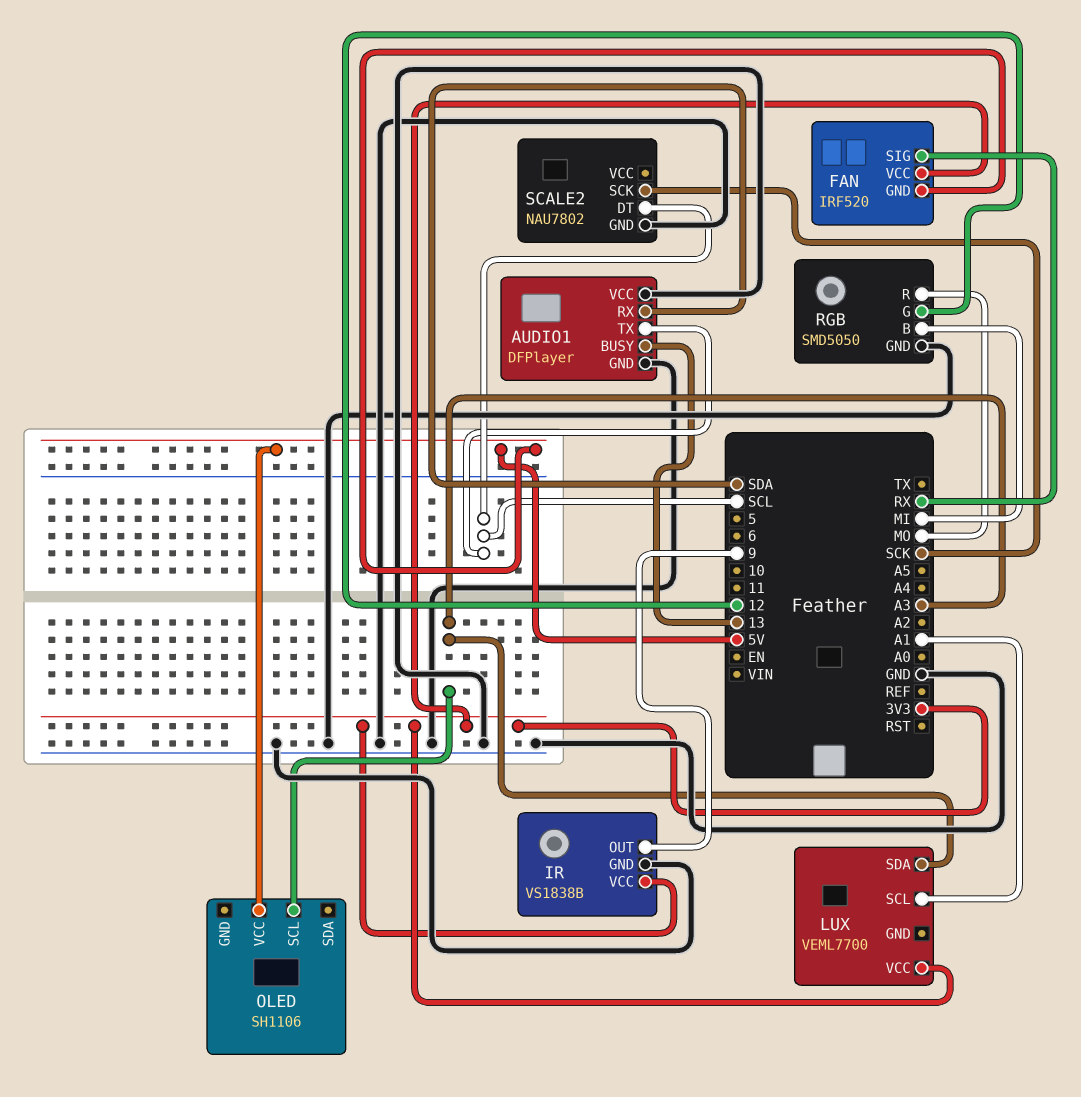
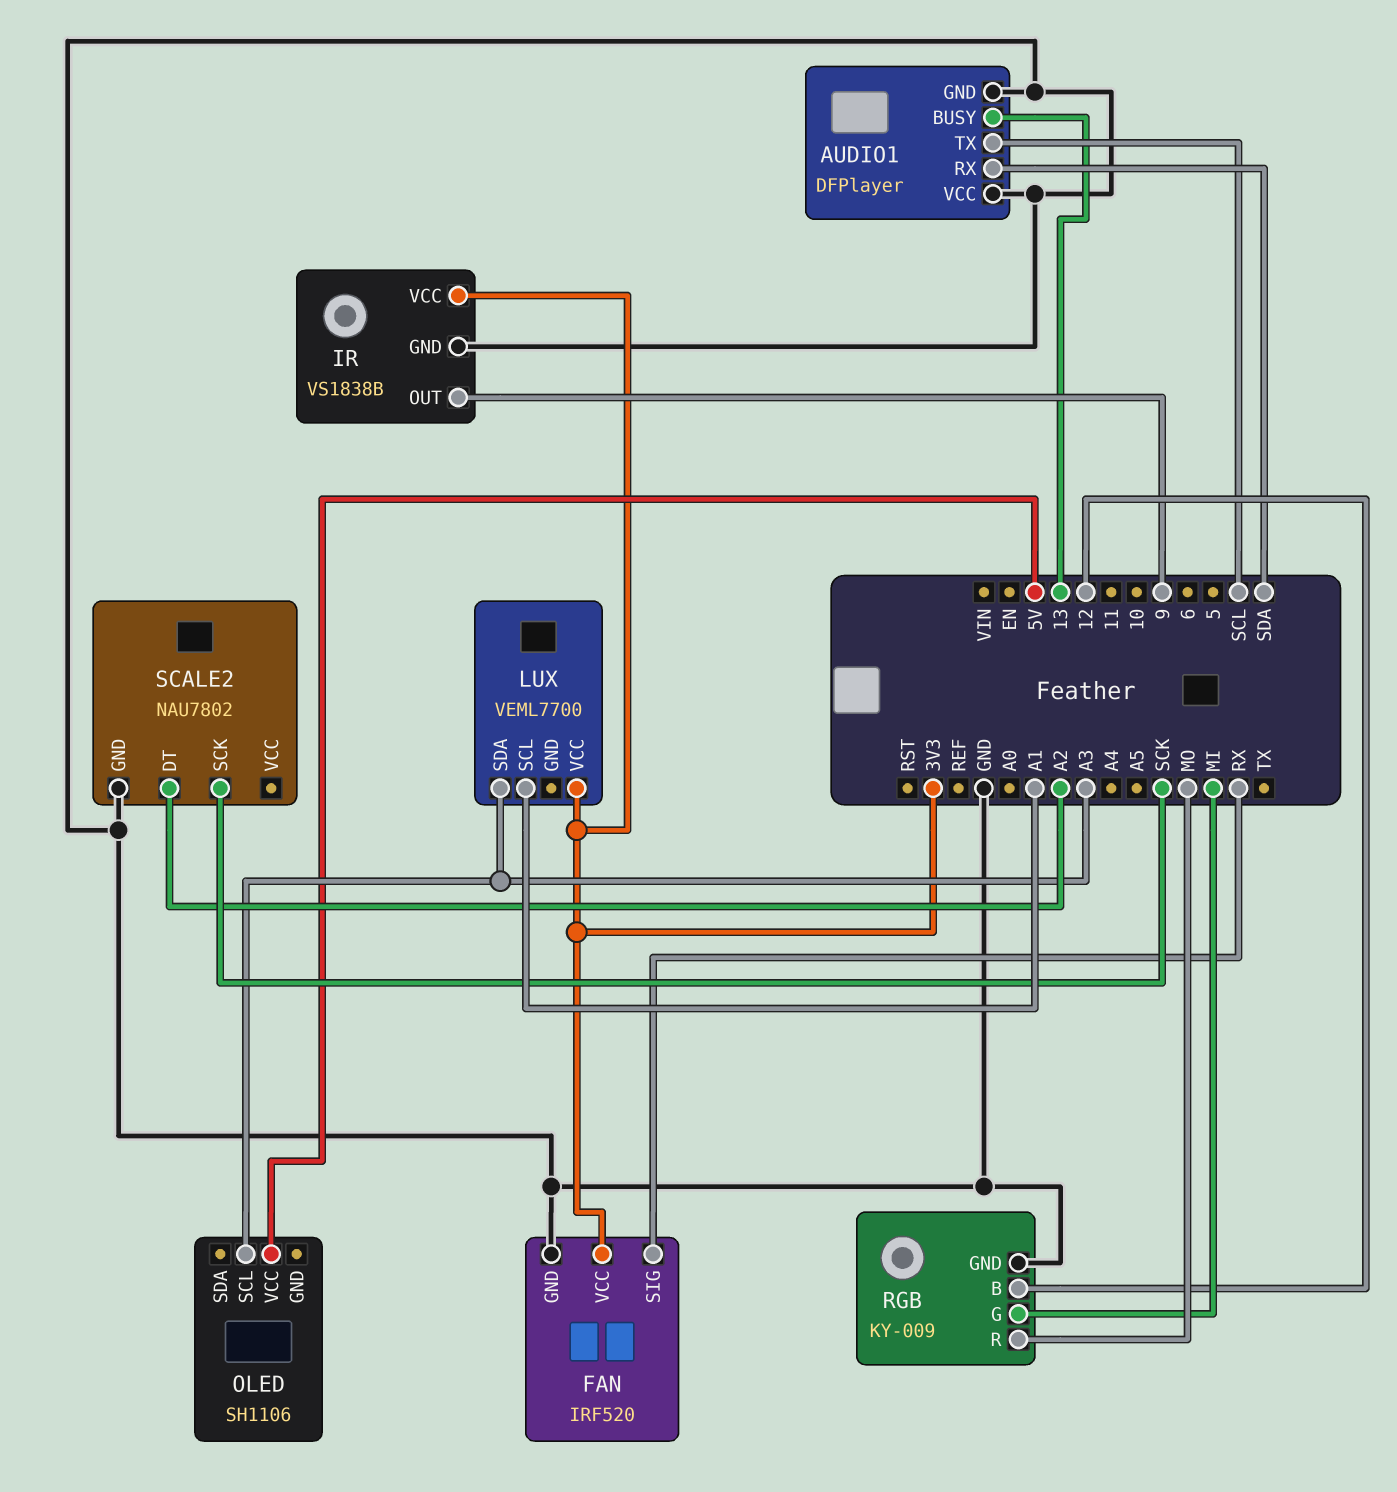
FAN pin GND: 5V -> GND
RGB: SMD5050 -> KY-009
RGB pin B: MI -> 12
RGB pin G: 12 -> MI
SCALE2 pin DT: SCL -> A2

